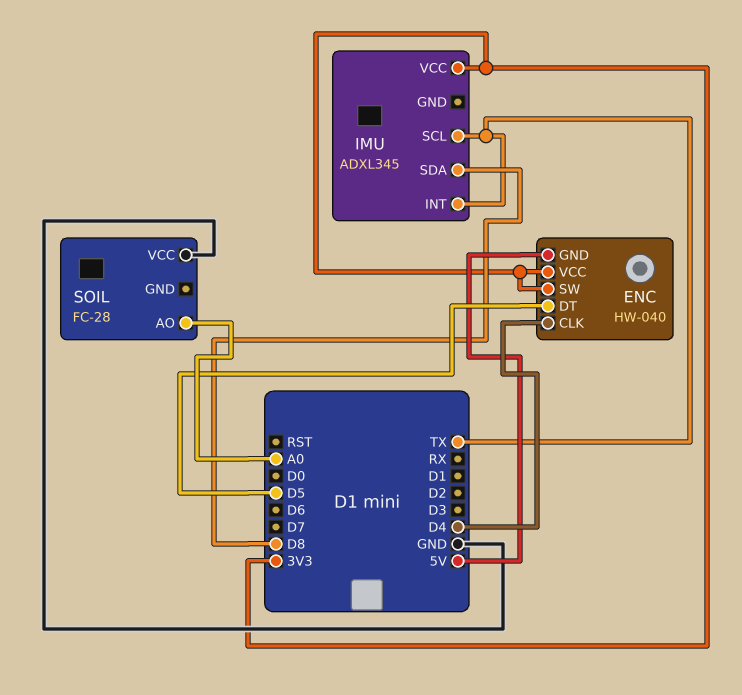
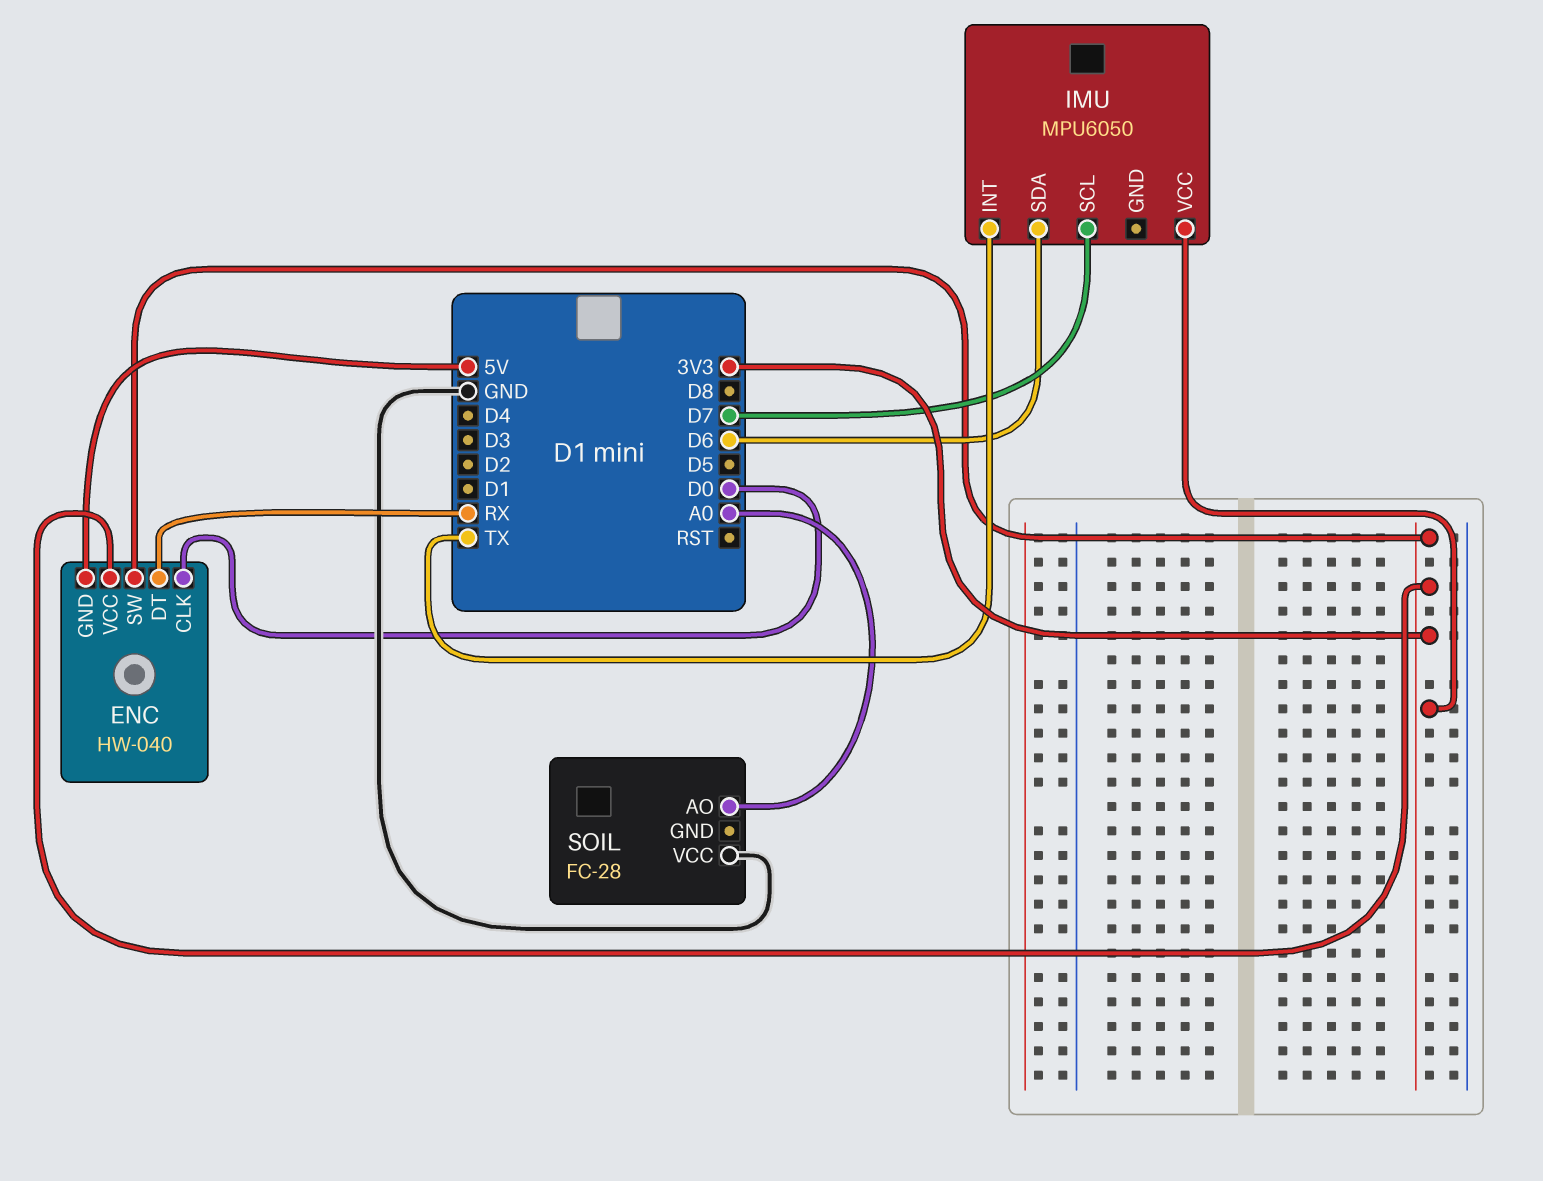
ENC pin CLK: D4 -> D0
ENC pin DT: D5 -> RX
IMU: ADXL345 -> MPU6050
IMU pin SCL: TX -> D7
IMU pin SDA: D8 -> D6

